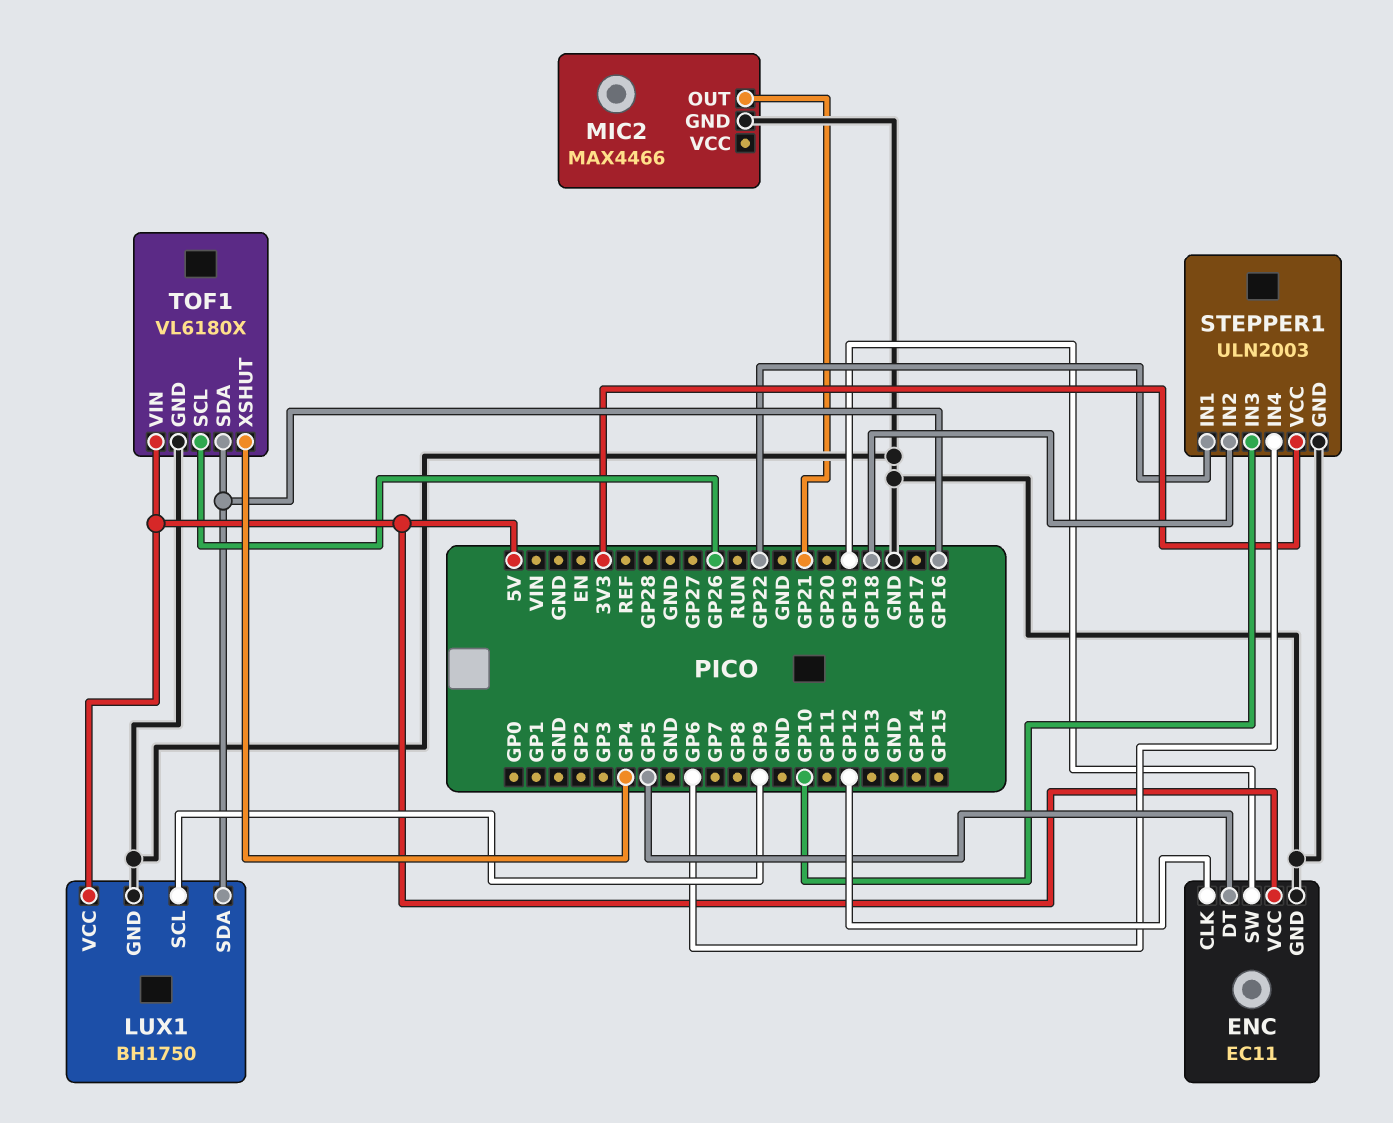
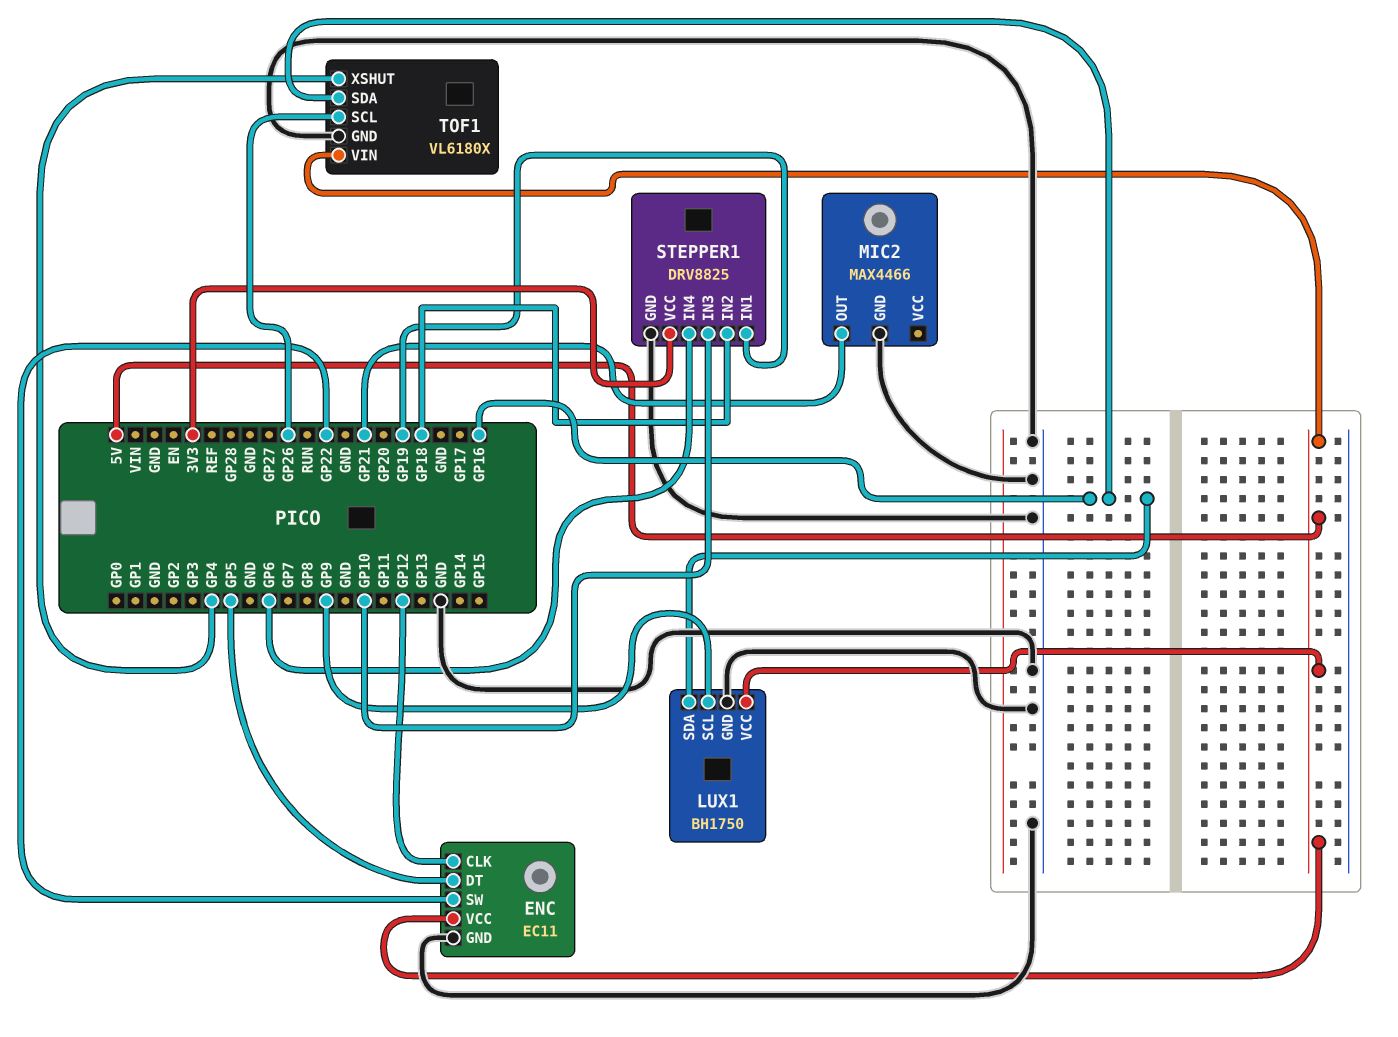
ENC pin SW: GP19 -> GP22
STEPPER1: ULN2003 -> DRV8825
STEPPER1 pin IN1: GP22 -> GP19

